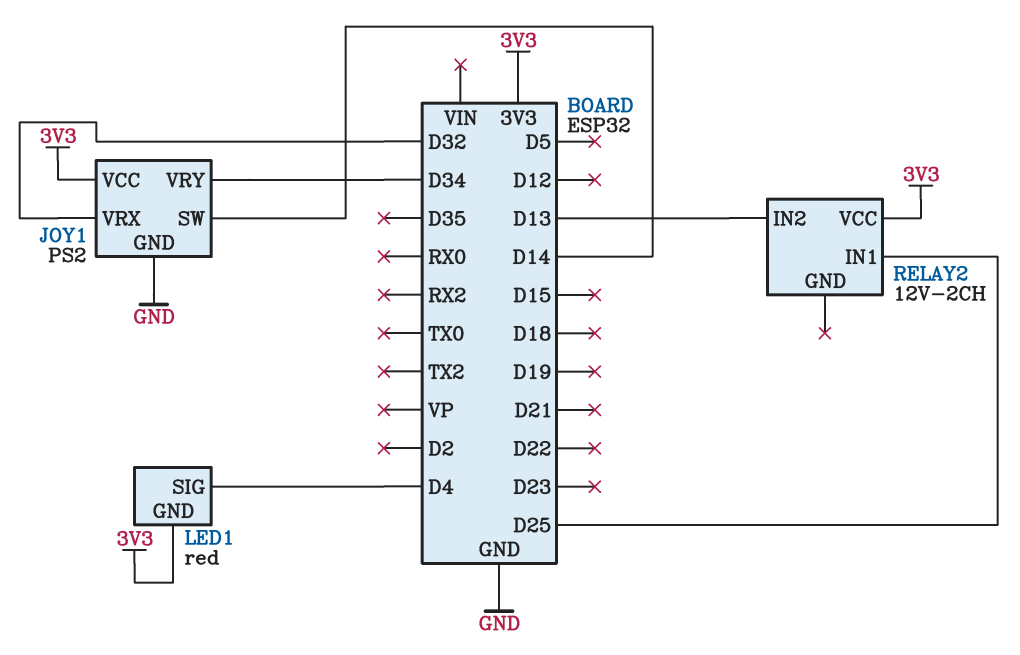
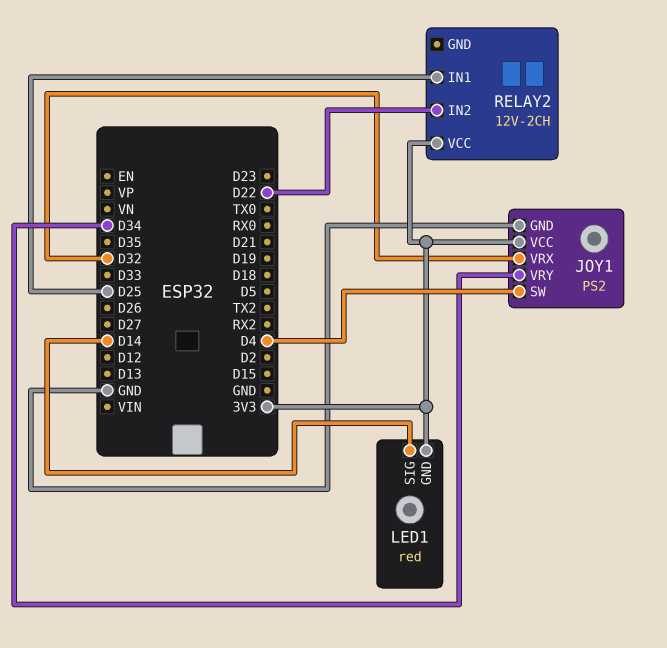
JOY1 pin SW: D14 -> D4
LED1 pin SIG: D4 -> D14
RELAY2 pin IN2: D13 -> D22

